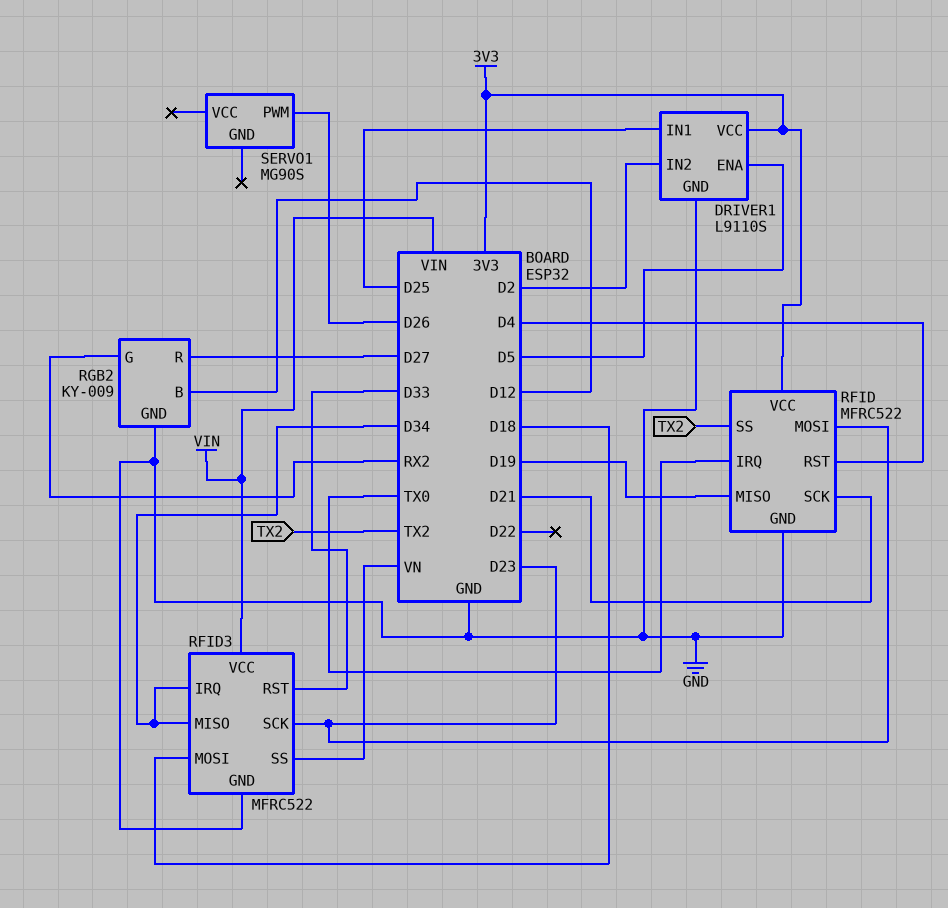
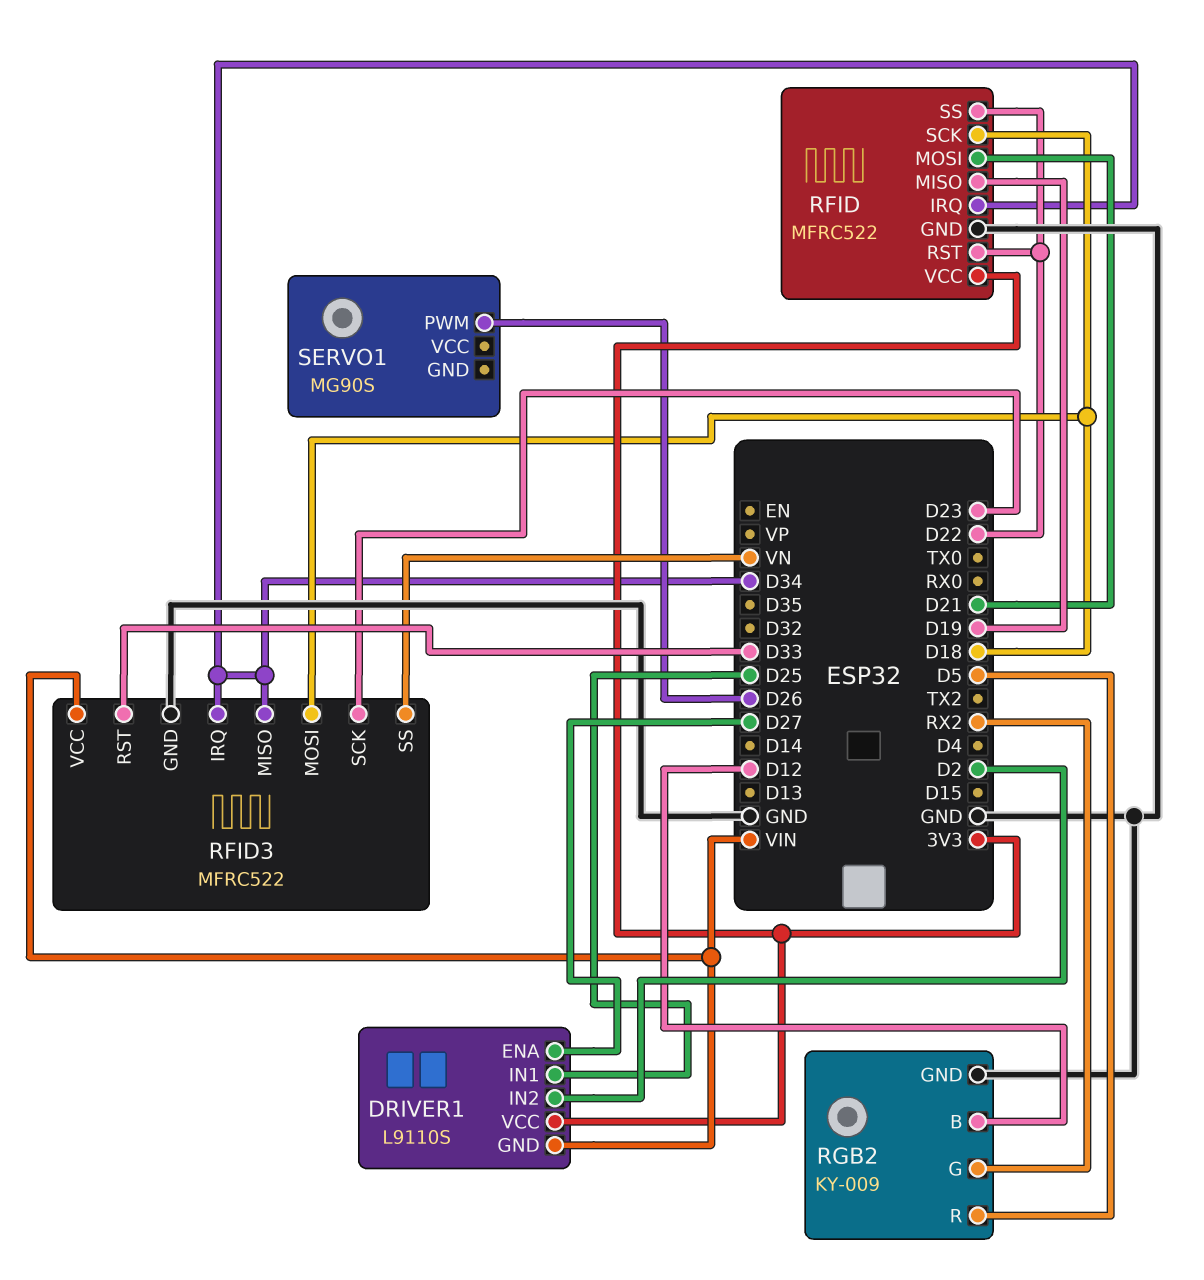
DRIVER1 pin ENA: D5 -> D27
DRIVER1 pin GND: GND -> VIN
RFID pin IRQ: TX0 -> D34
RFID pin MOSI: D23 -> D21
RFID pin RST: D4 -> D22
RFID pin SCK: D21 -> D18
RFID pin SS: TX2 -> D22
RGB2 pin R: D27 -> D5

